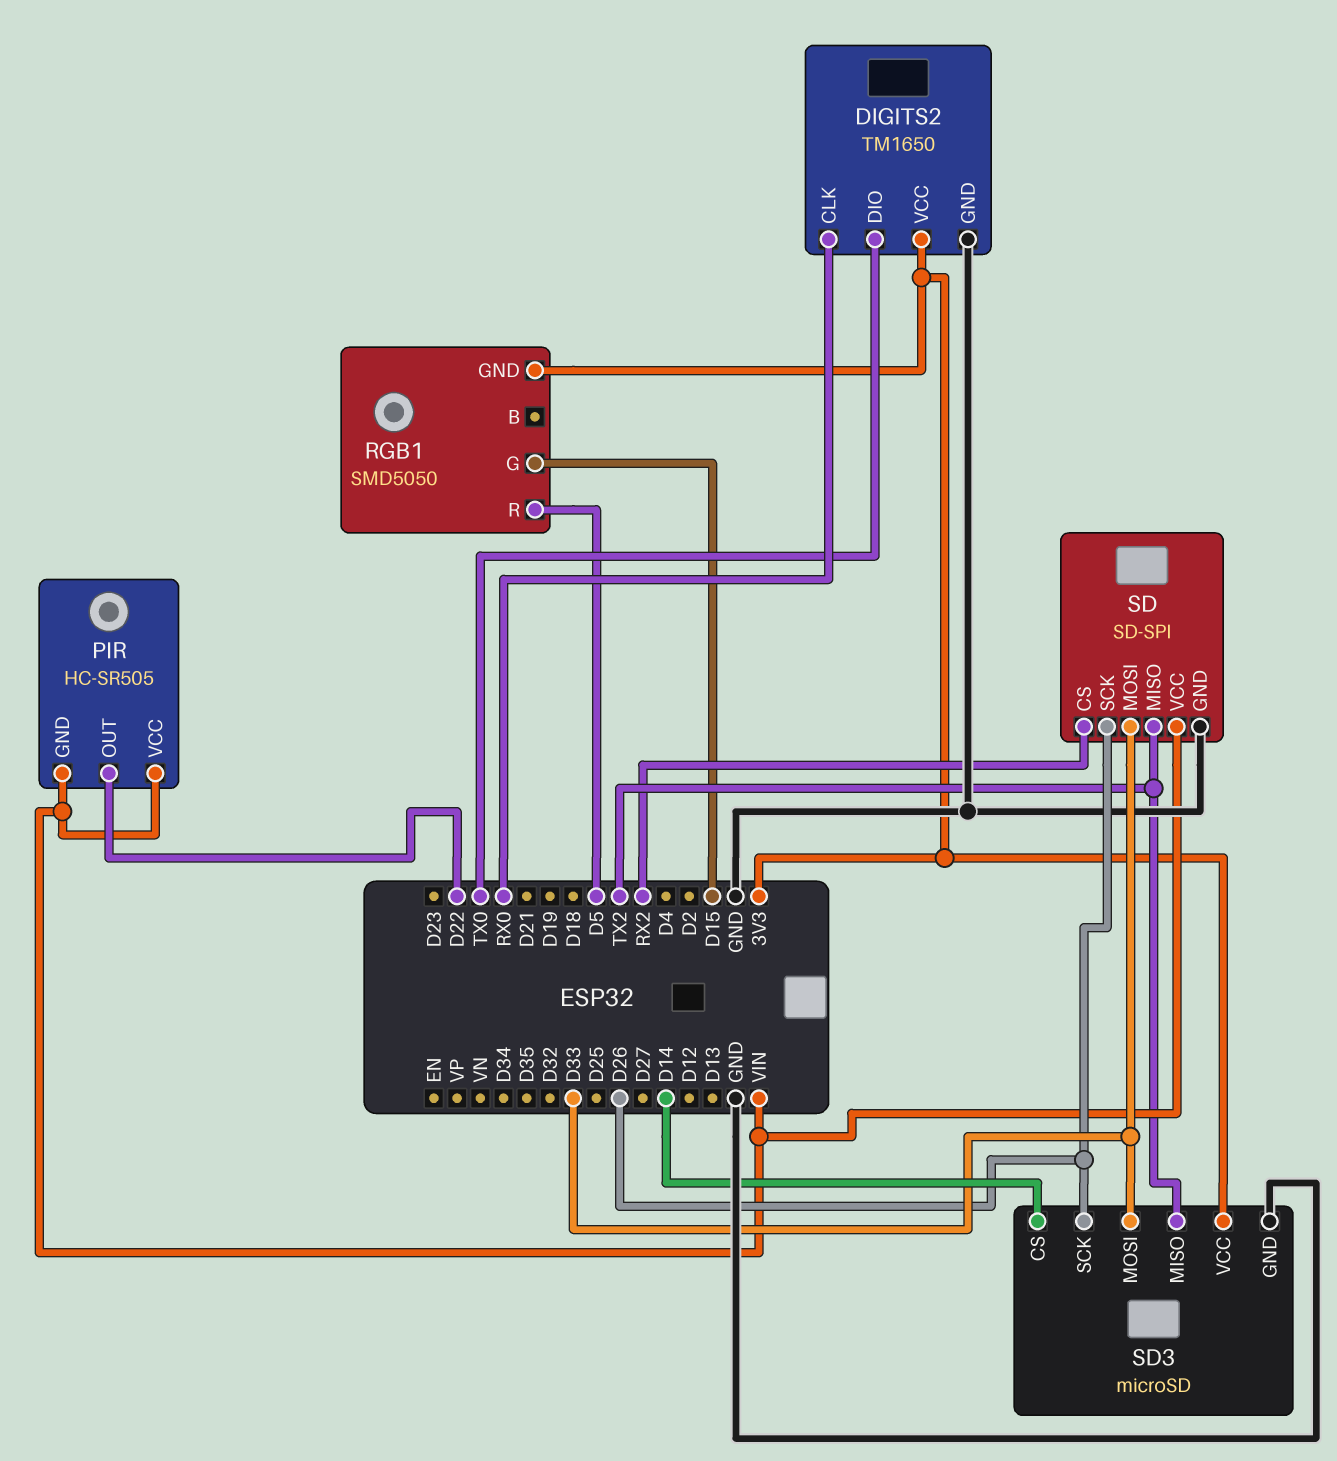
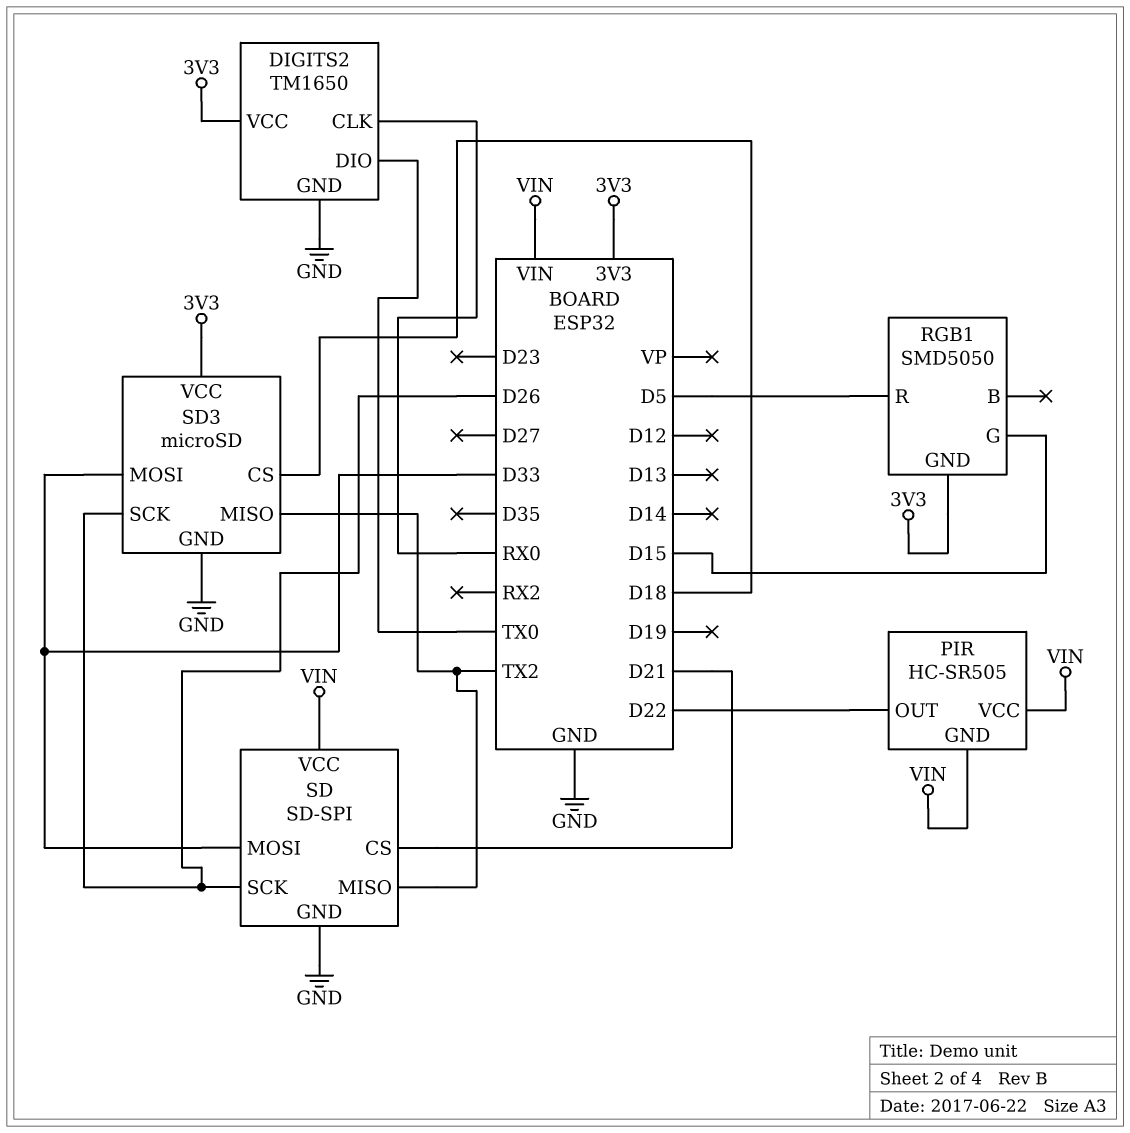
SD pin CS: RX2 -> D21
SD3 pin CS: D14 -> D18

